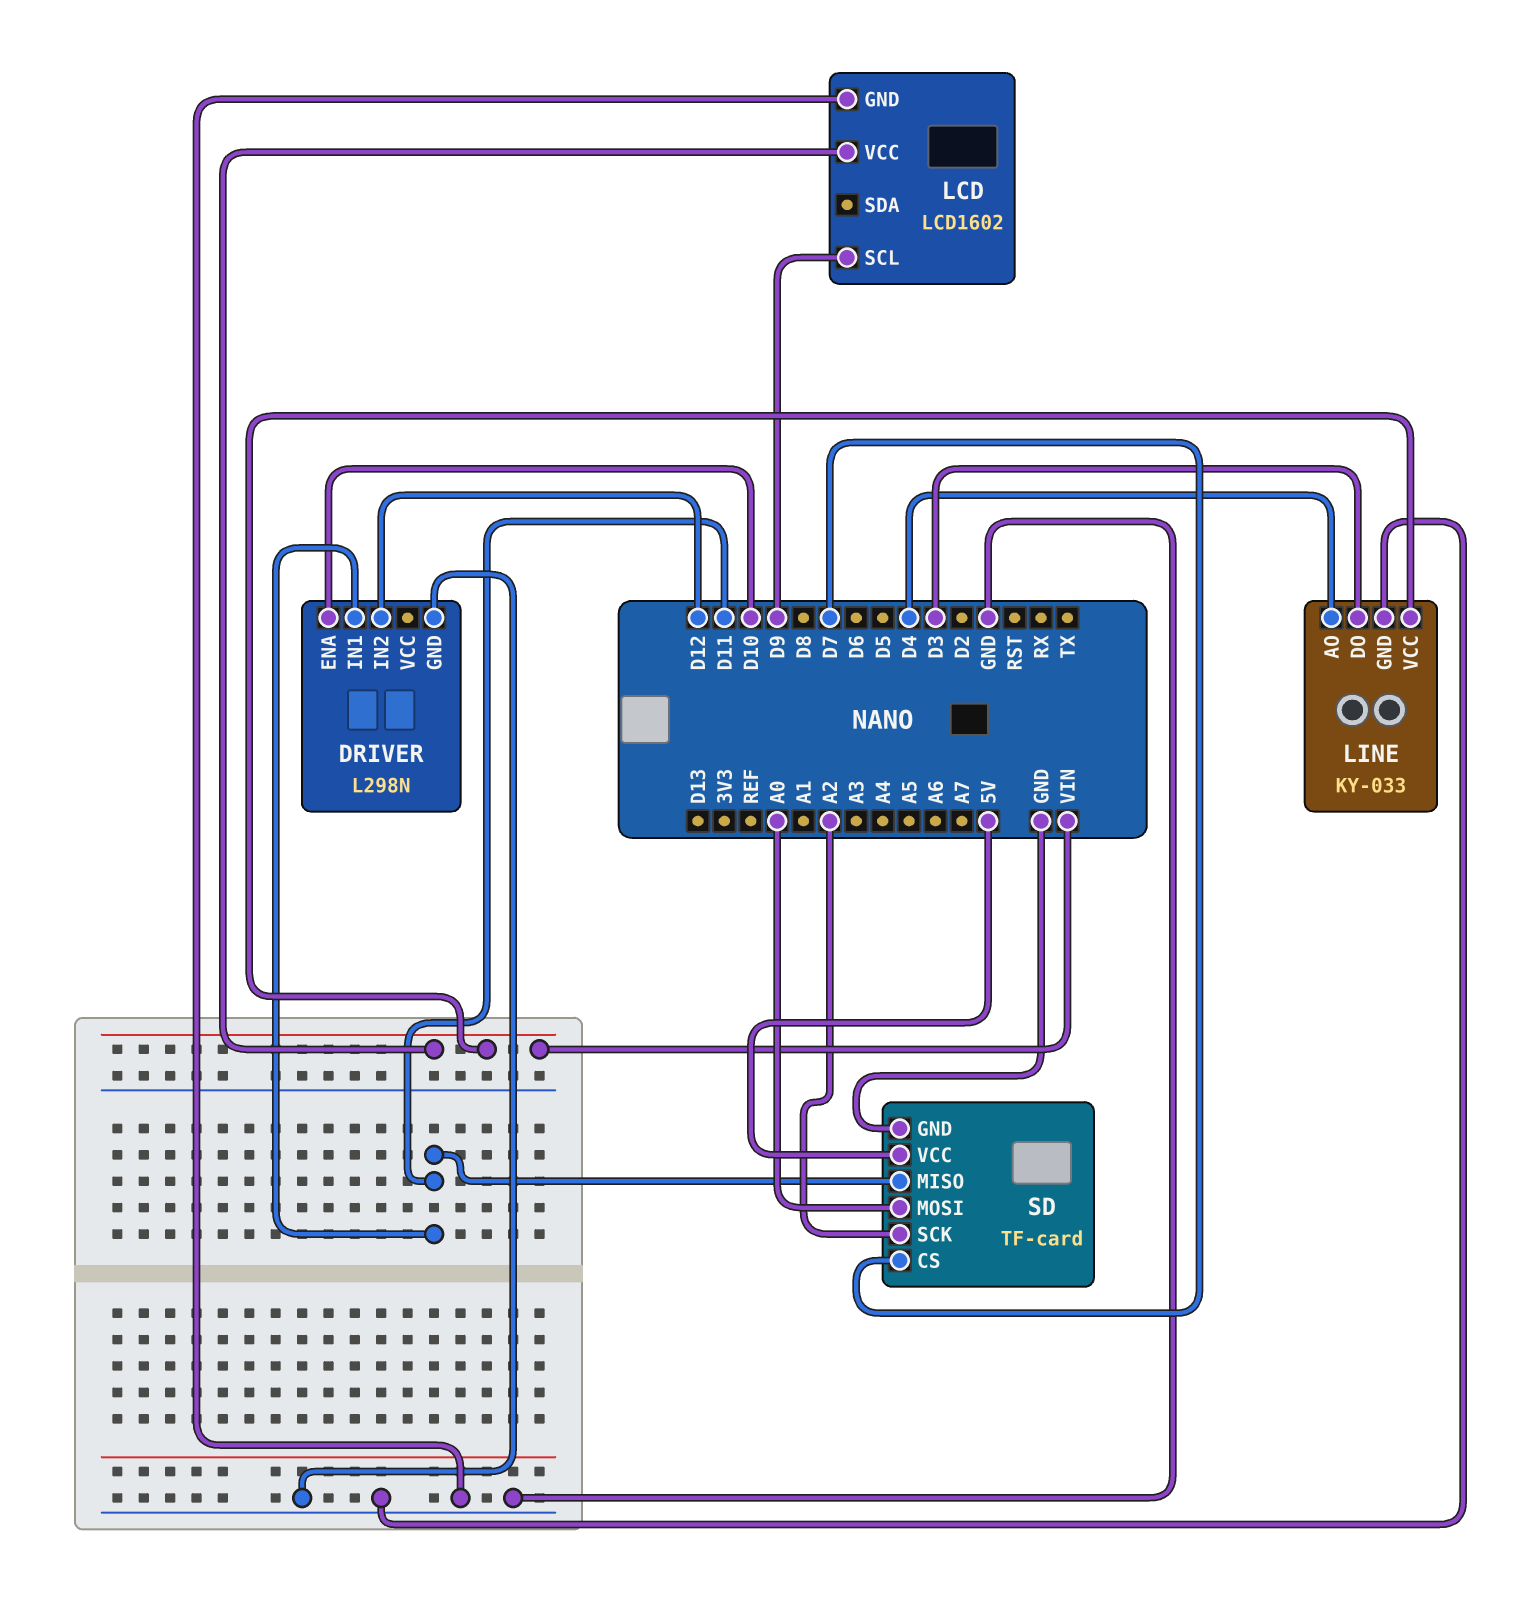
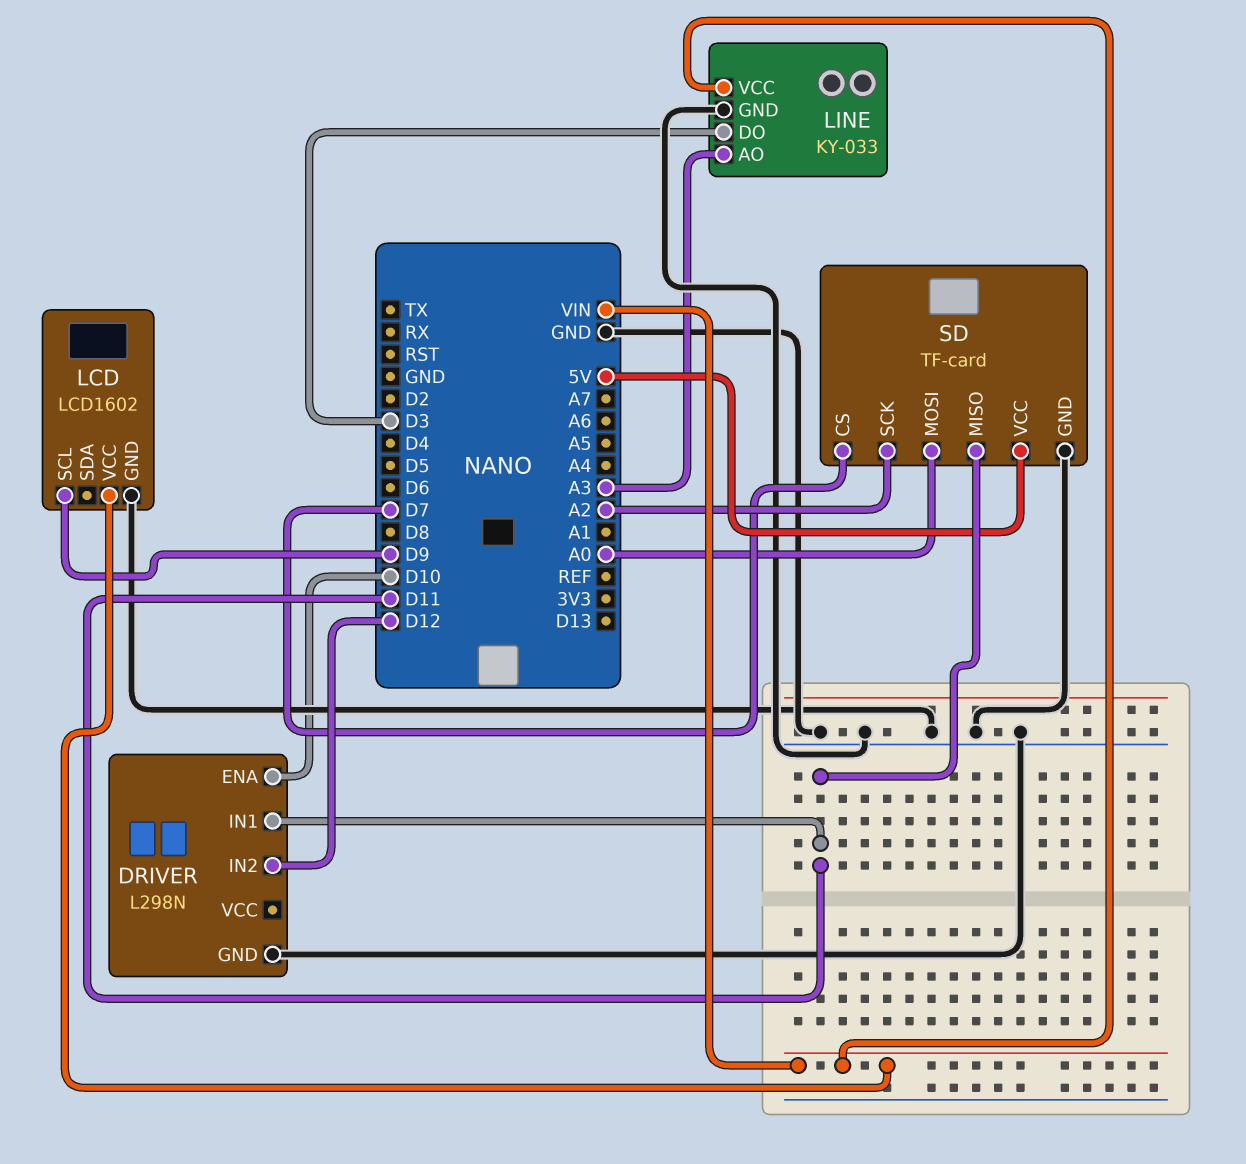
LINE pin AO: D4 -> A3

